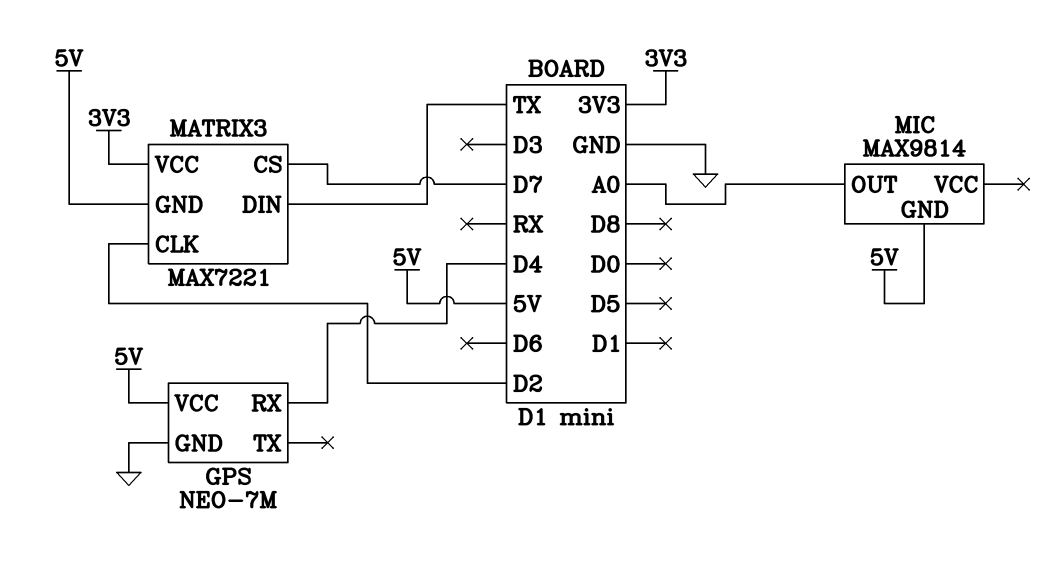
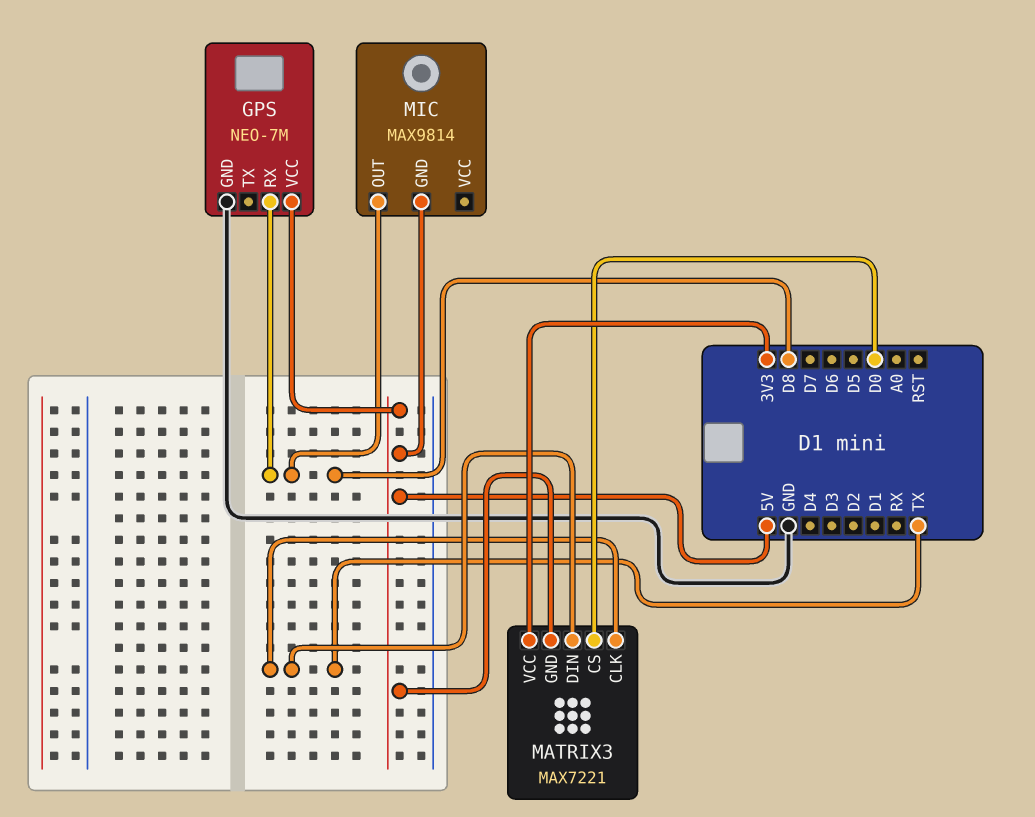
GPS pin RX: D4 -> D8
MATRIX3 pin CLK: D2 -> TX
MATRIX3 pin CS: D7 -> D0
MIC pin OUT: A0 -> D8

